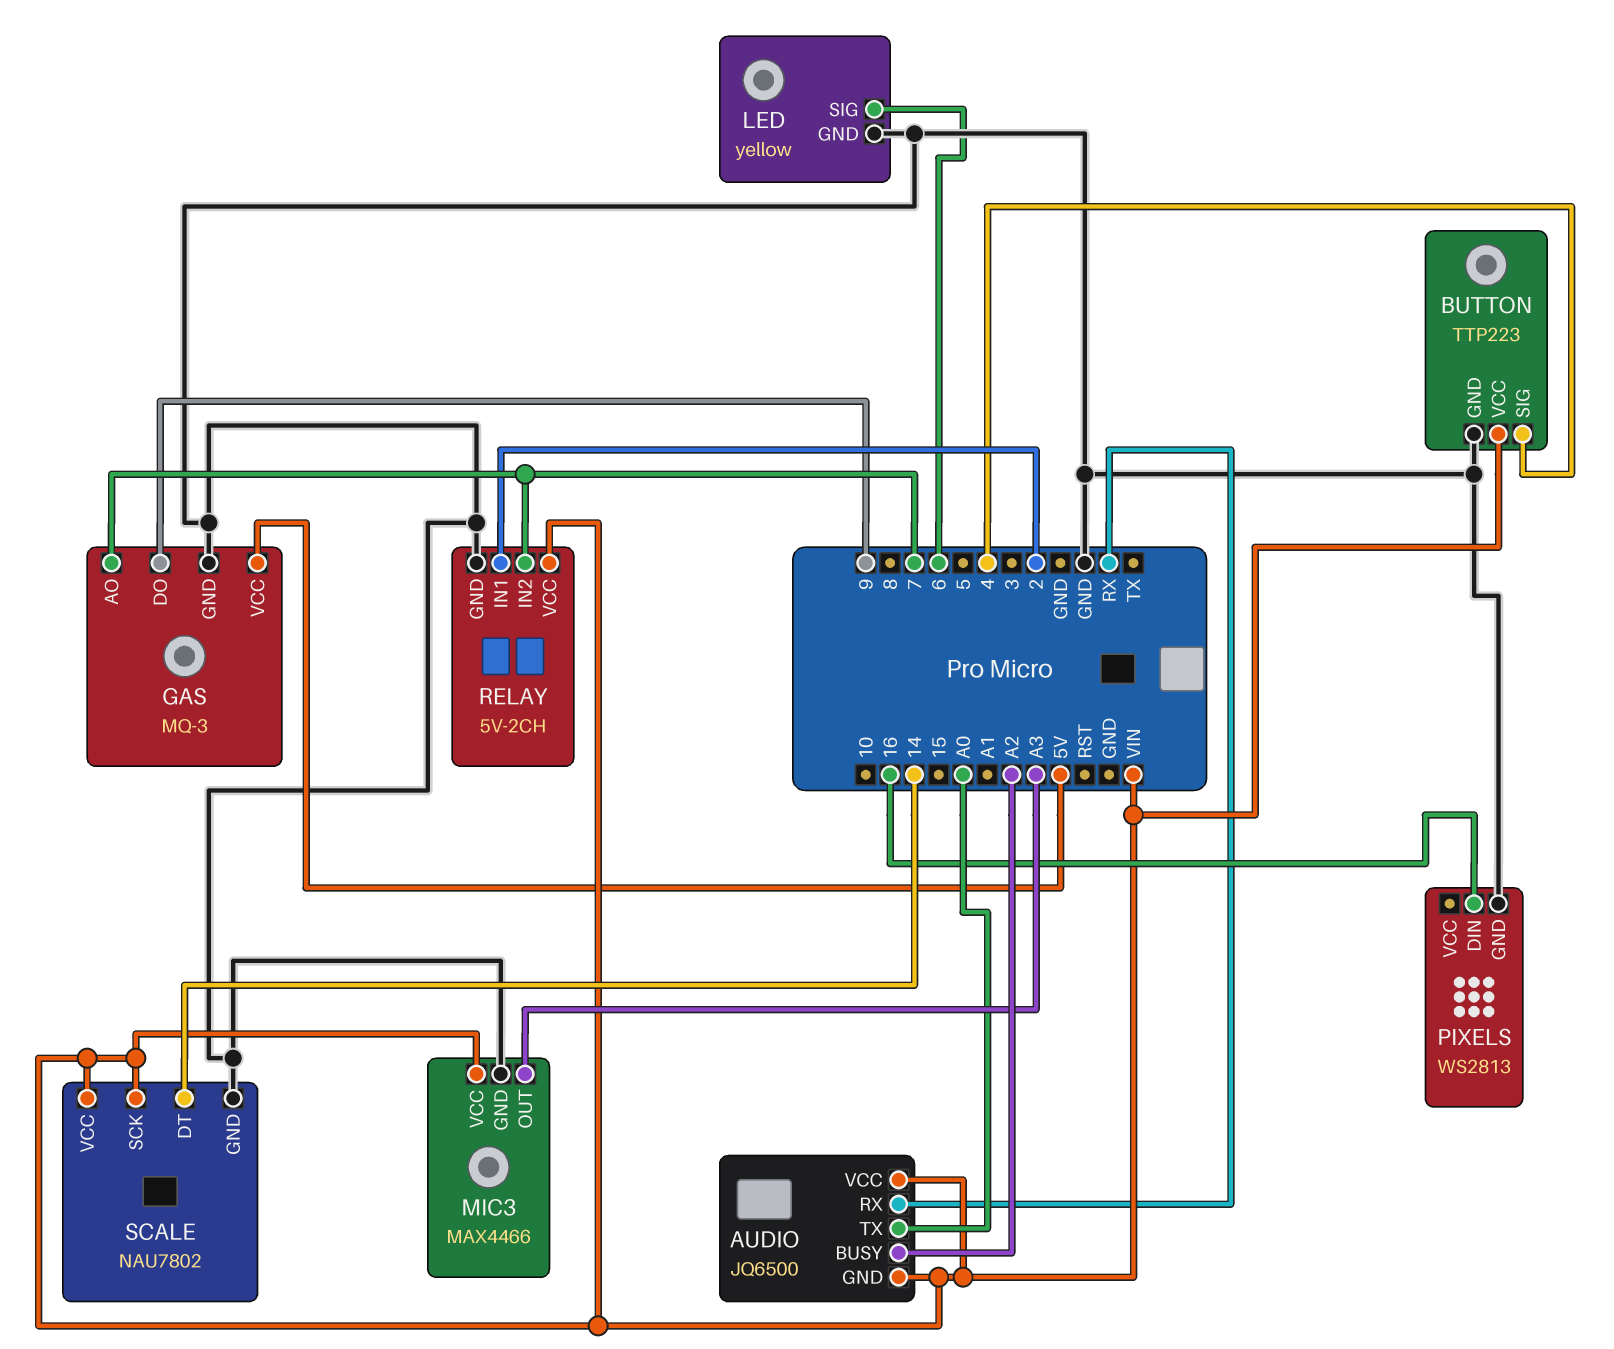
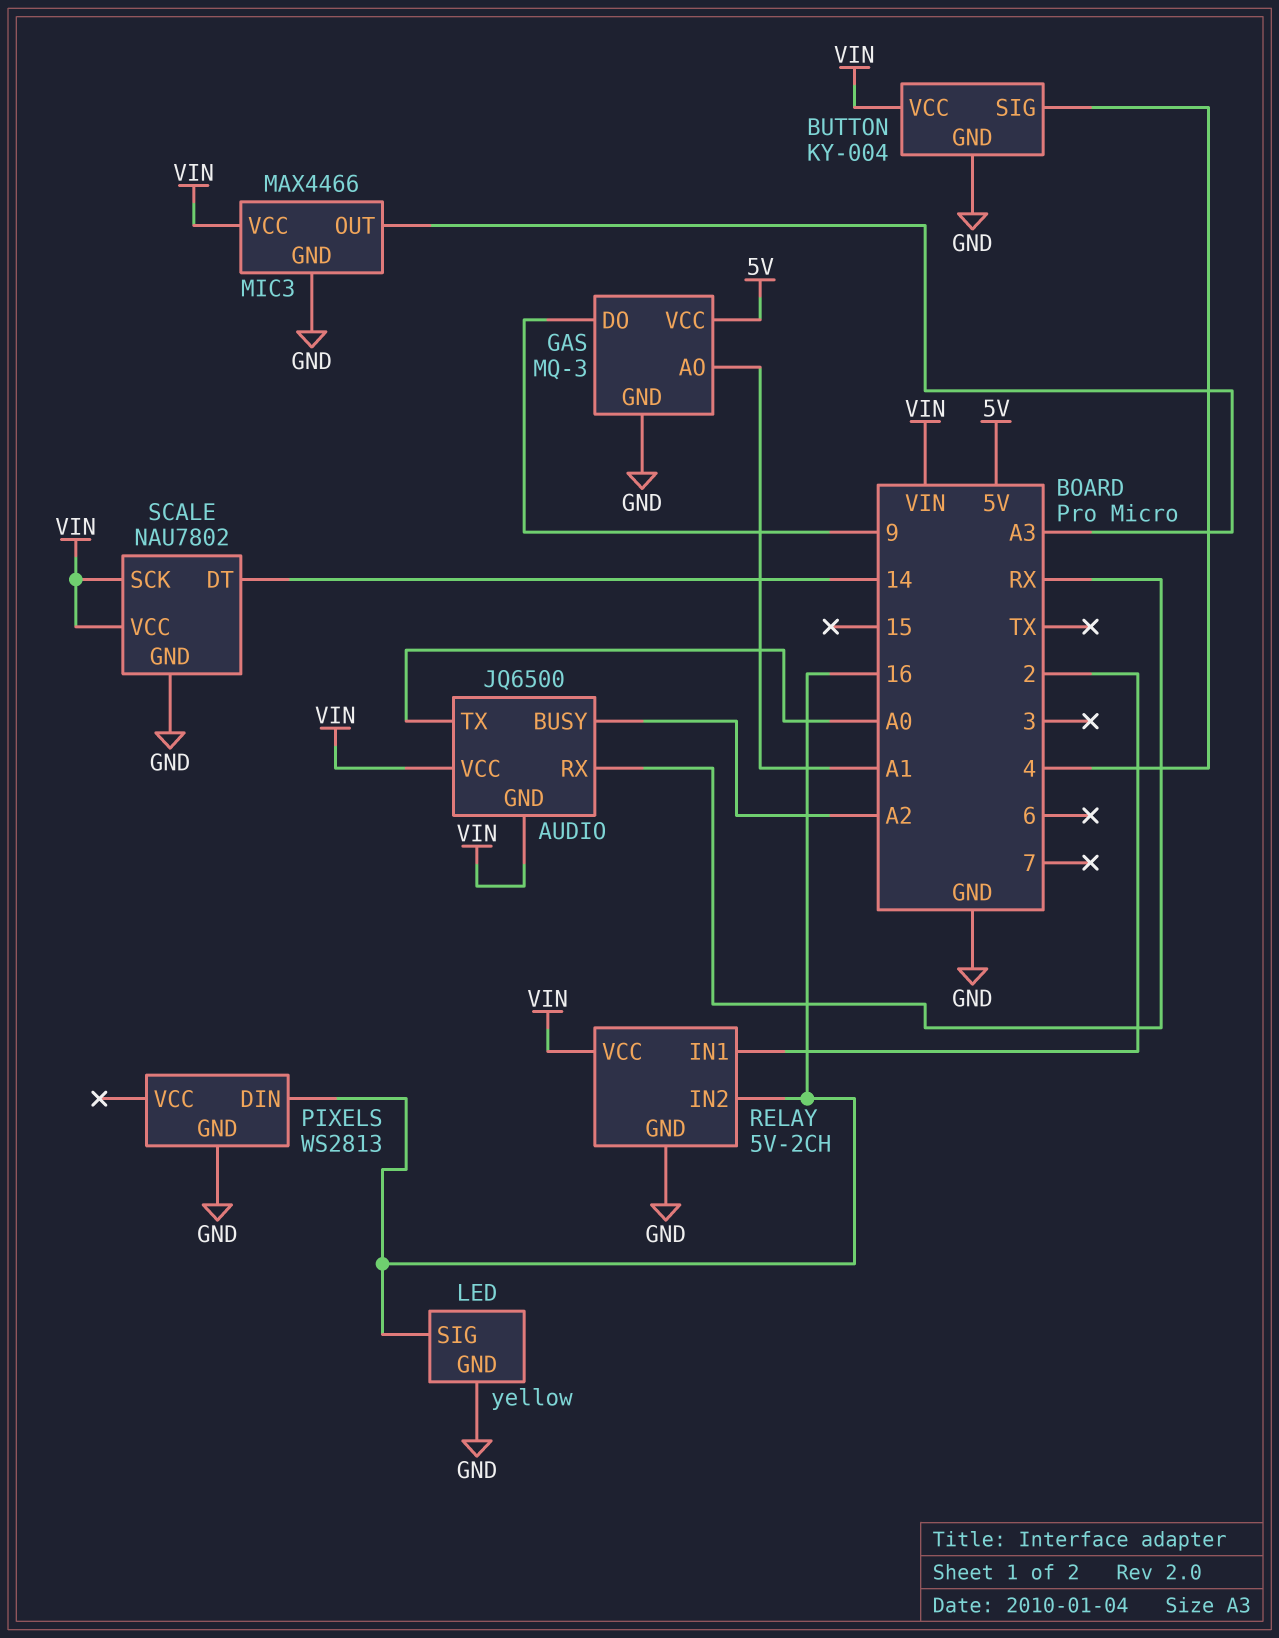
BUTTON: TTP223 -> KY-004
GAS pin AO: 7 -> A1
LED pin SIG: 6 -> 16
RELAY pin IN2: 7 -> 16

